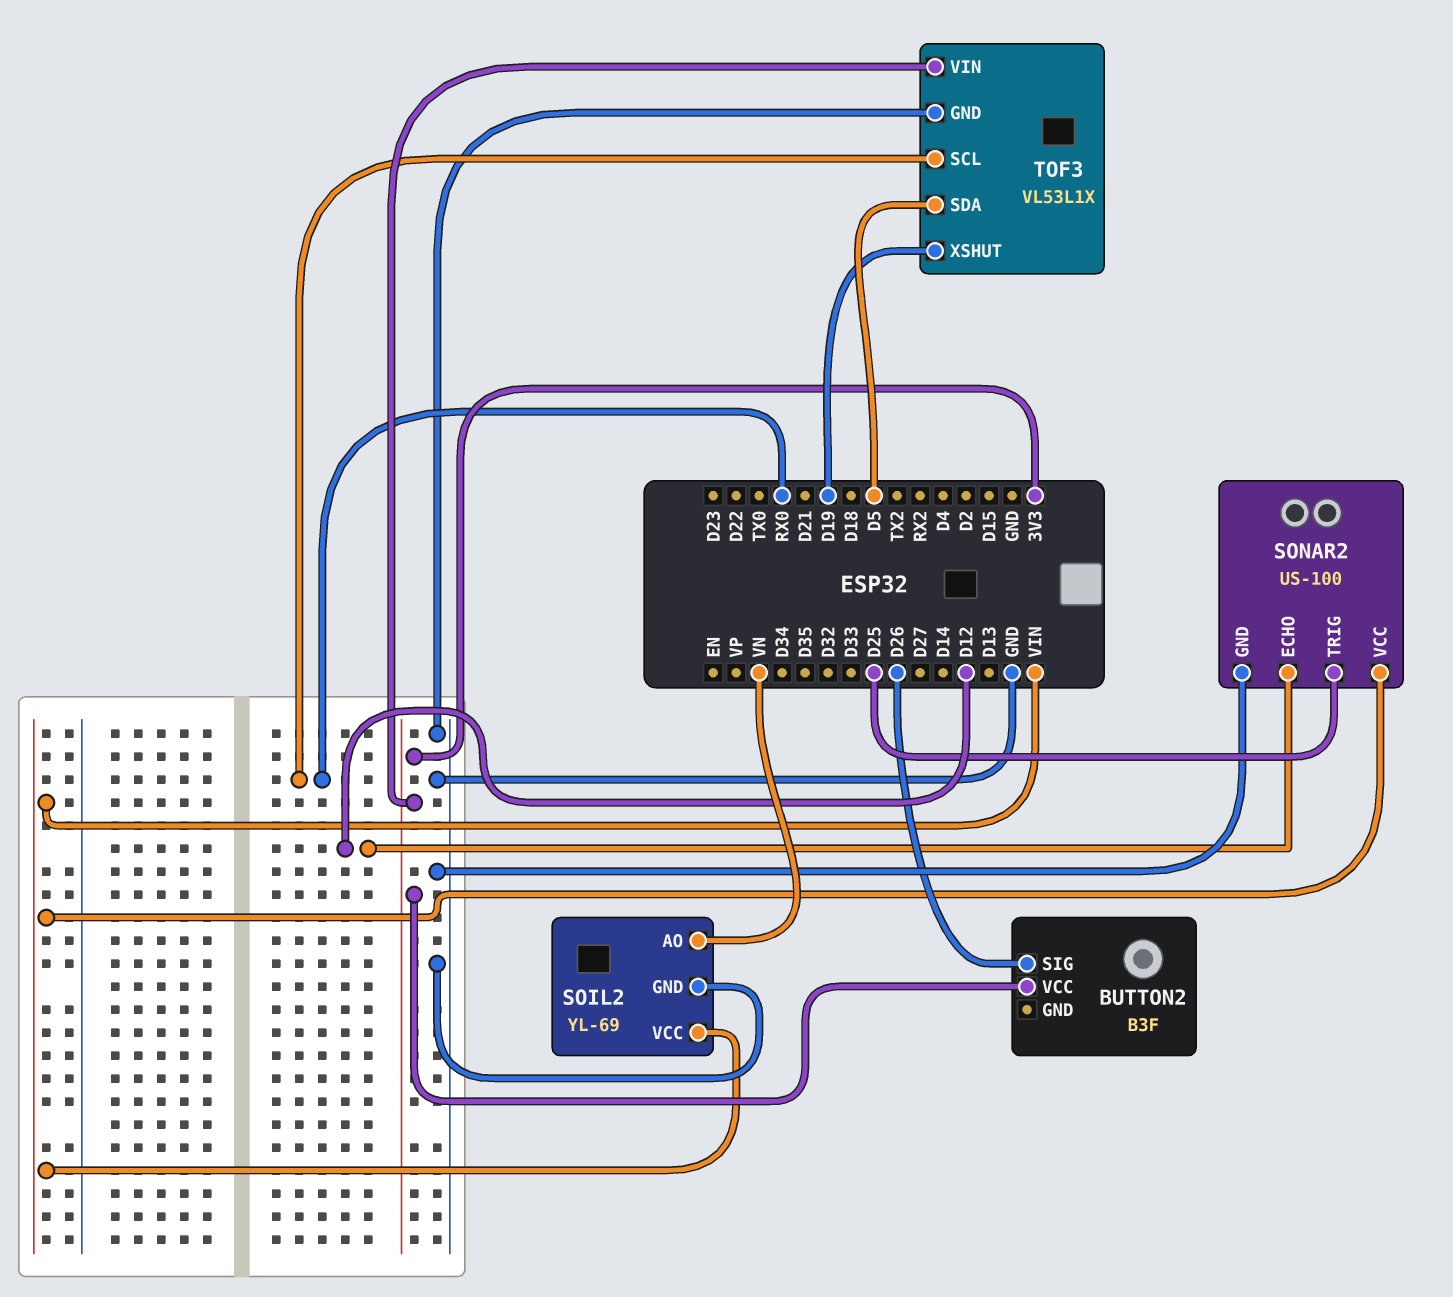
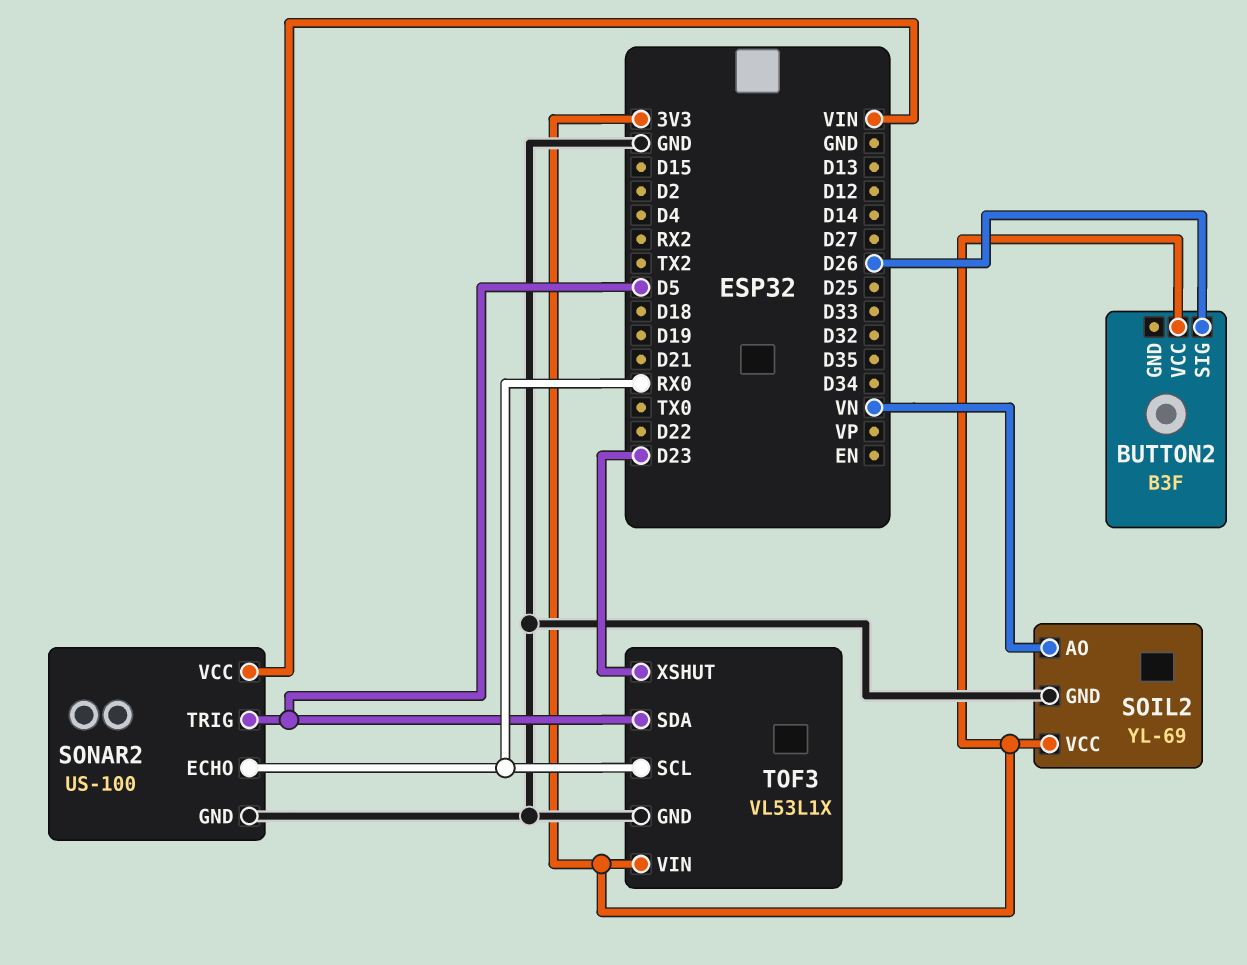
SOIL2 pin VCC: VIN -> 3V3
SONAR2 pin ECHO: D12 -> RX0
SONAR2 pin TRIG: D25 -> D5
TOF3 pin XSHUT: D19 -> D23

